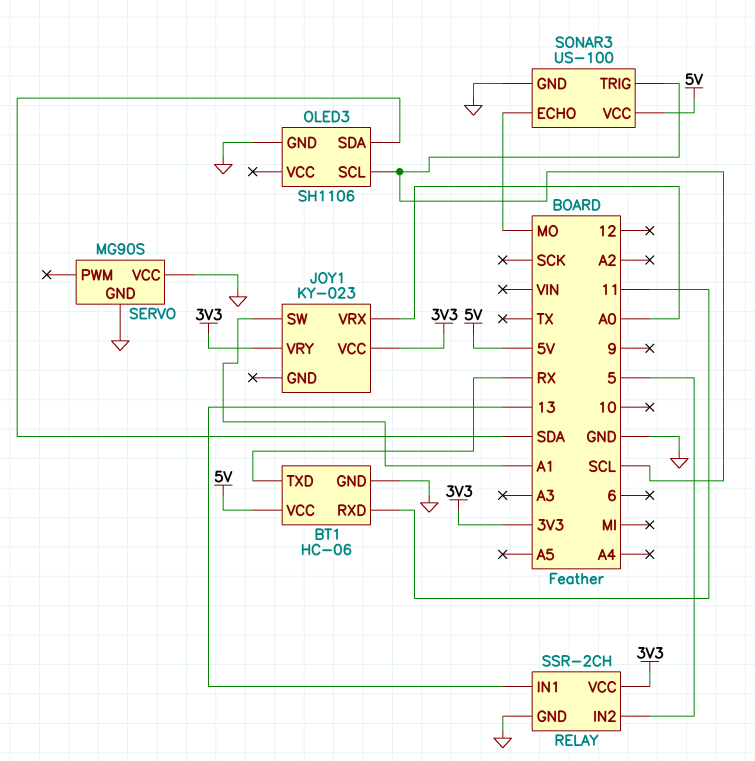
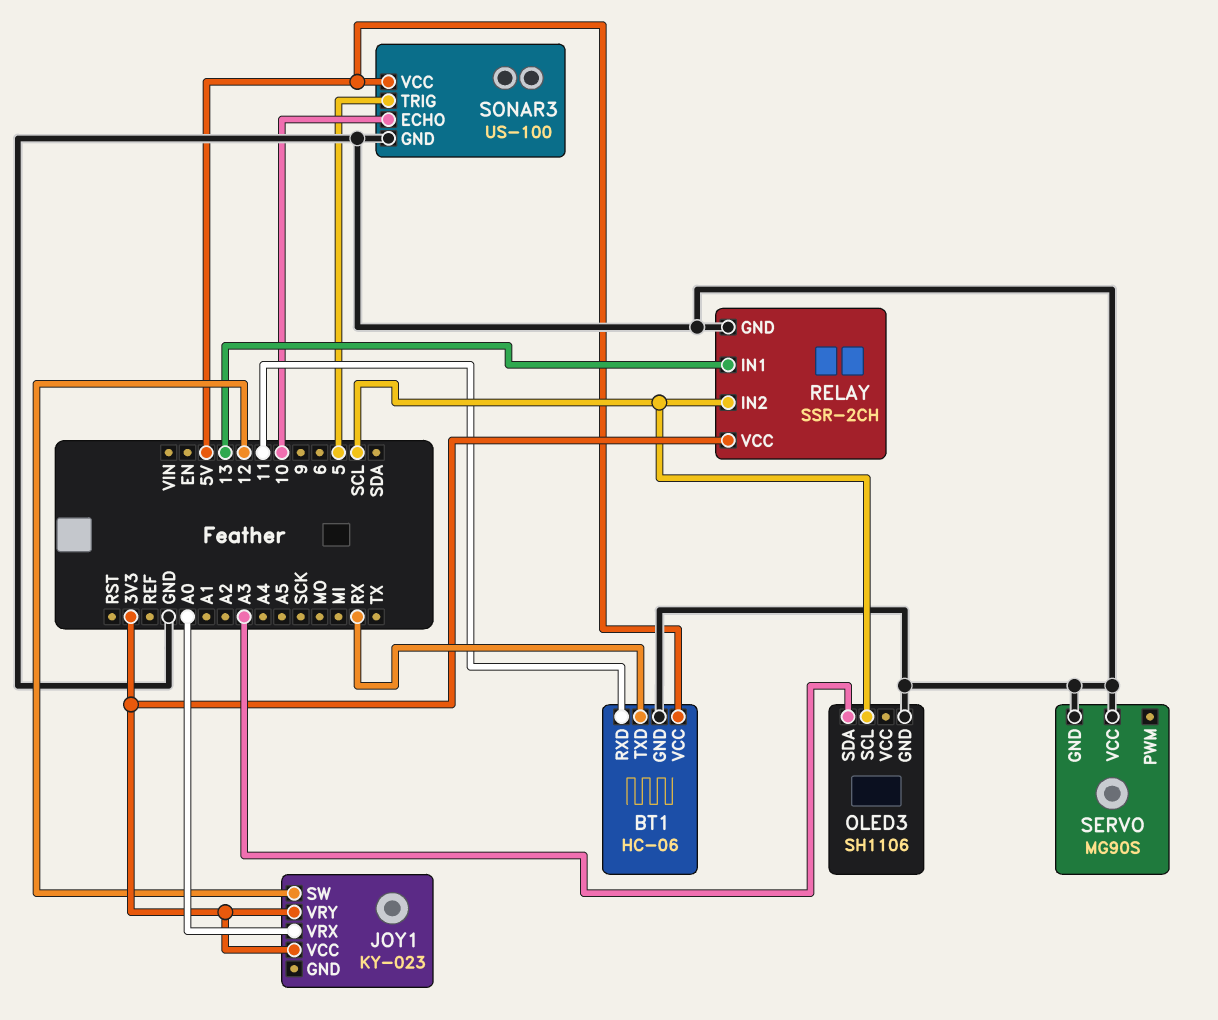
JOY1 pin SW: A1 -> 12
OLED3 pin SDA: SDA -> A3
RELAY pin IN2: 5 -> SCL
SONAR3 pin ECHO: MO -> 10
SONAR3 pin TRIG: SCL -> 5

